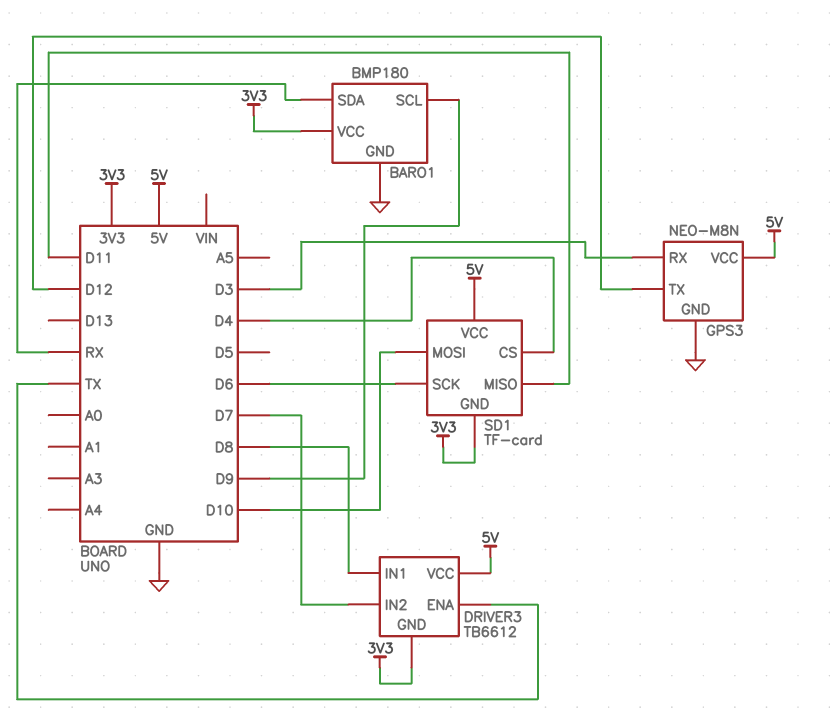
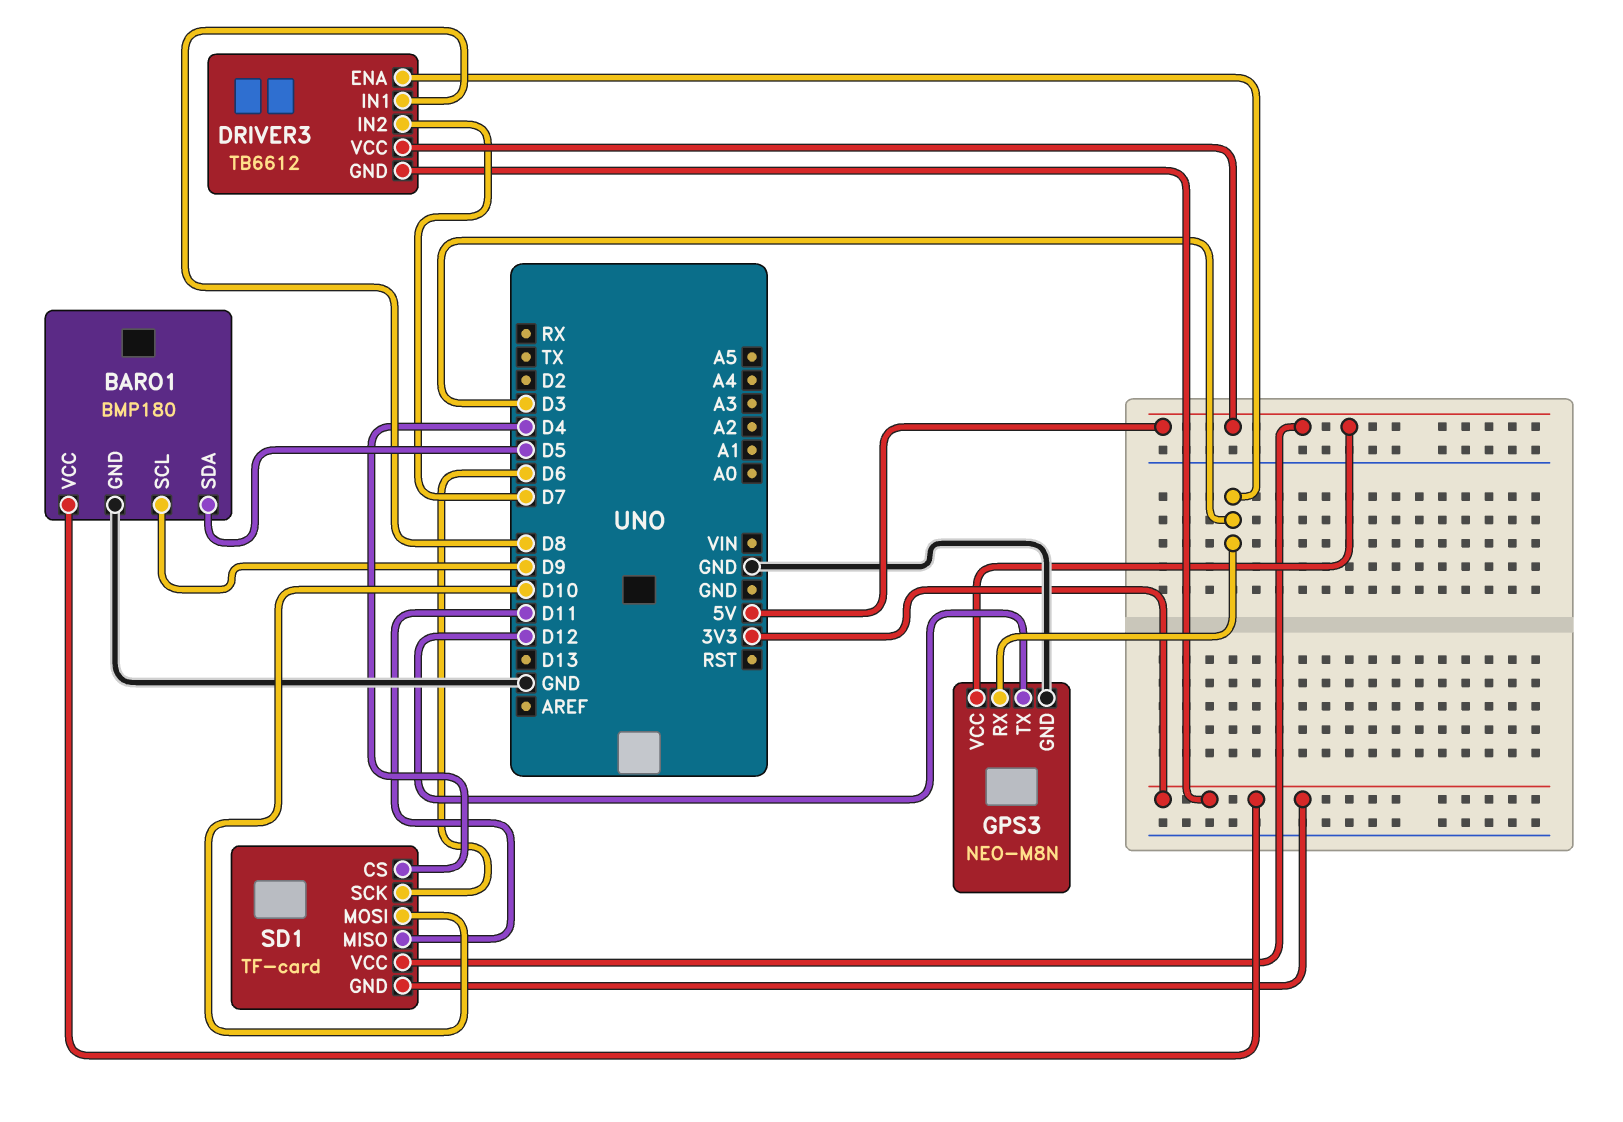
BARO1 pin SDA: RX -> D5
DRIVER3 pin ENA: TX -> D3

